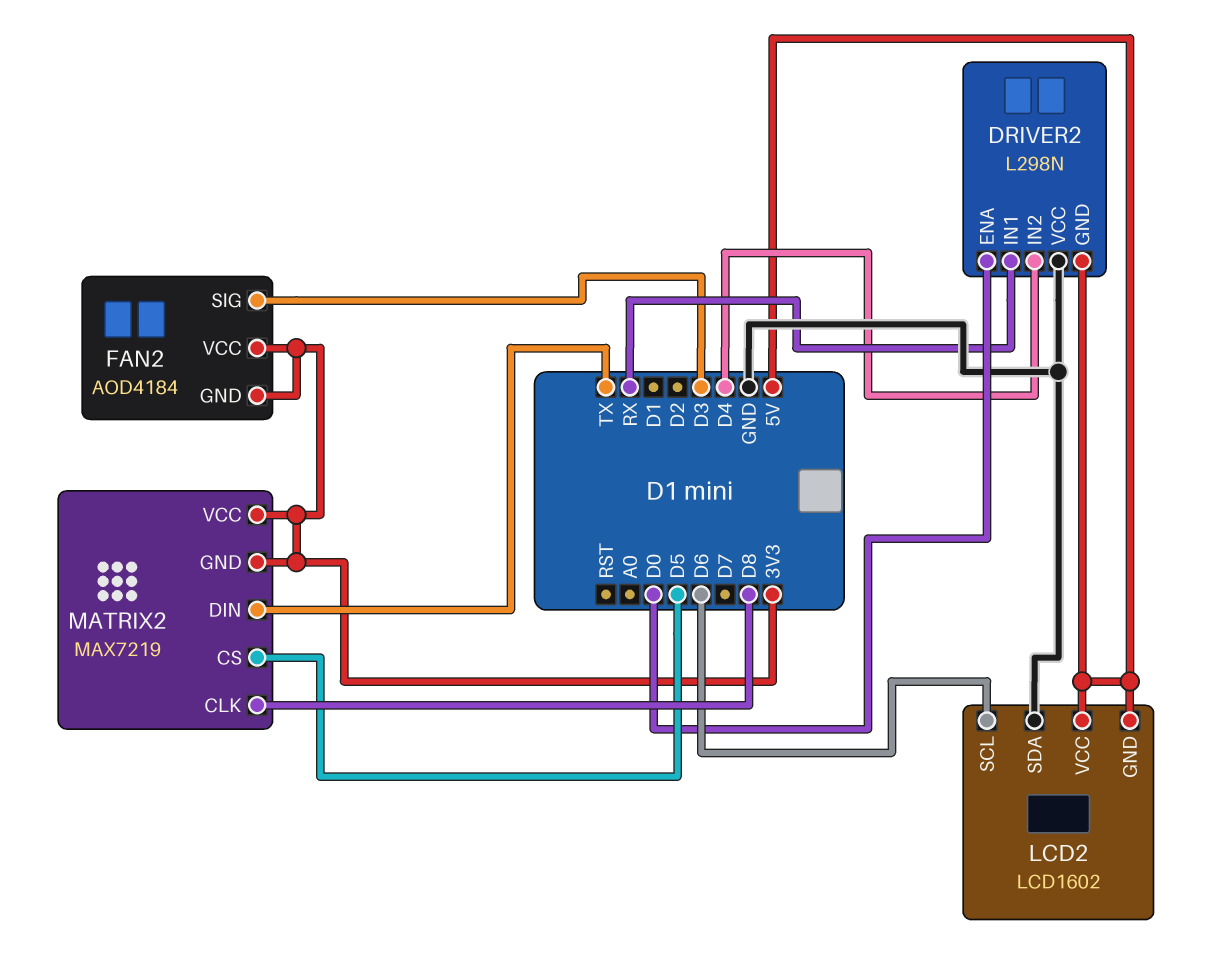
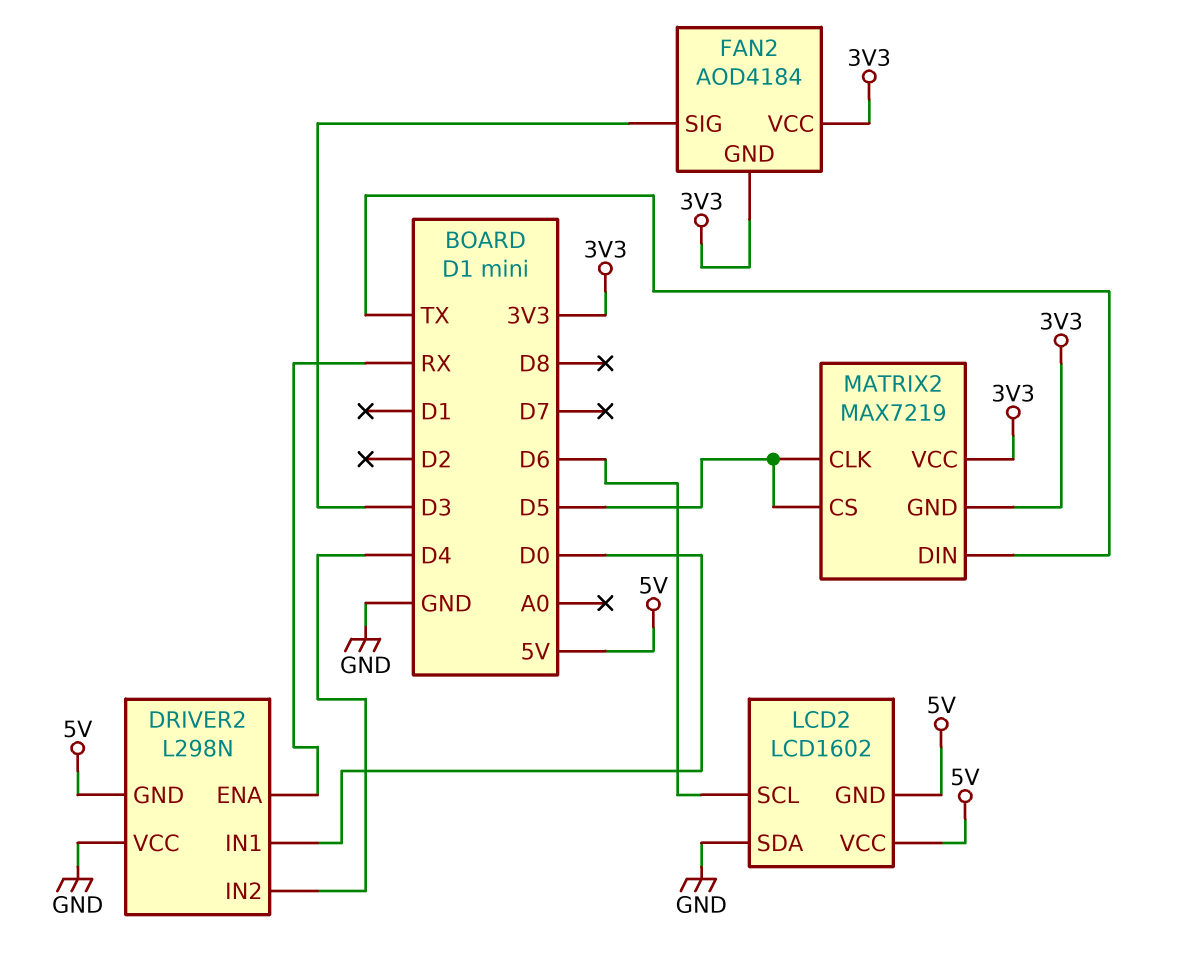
DRIVER2 pin ENA: D0 -> RX
DRIVER2 pin IN1: RX -> D0
MATRIX2 pin CLK: D8 -> D5

